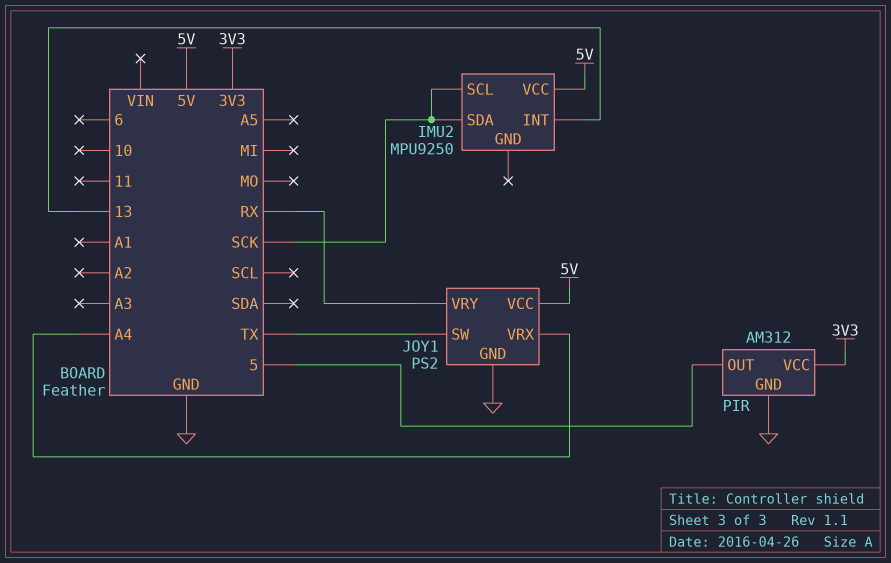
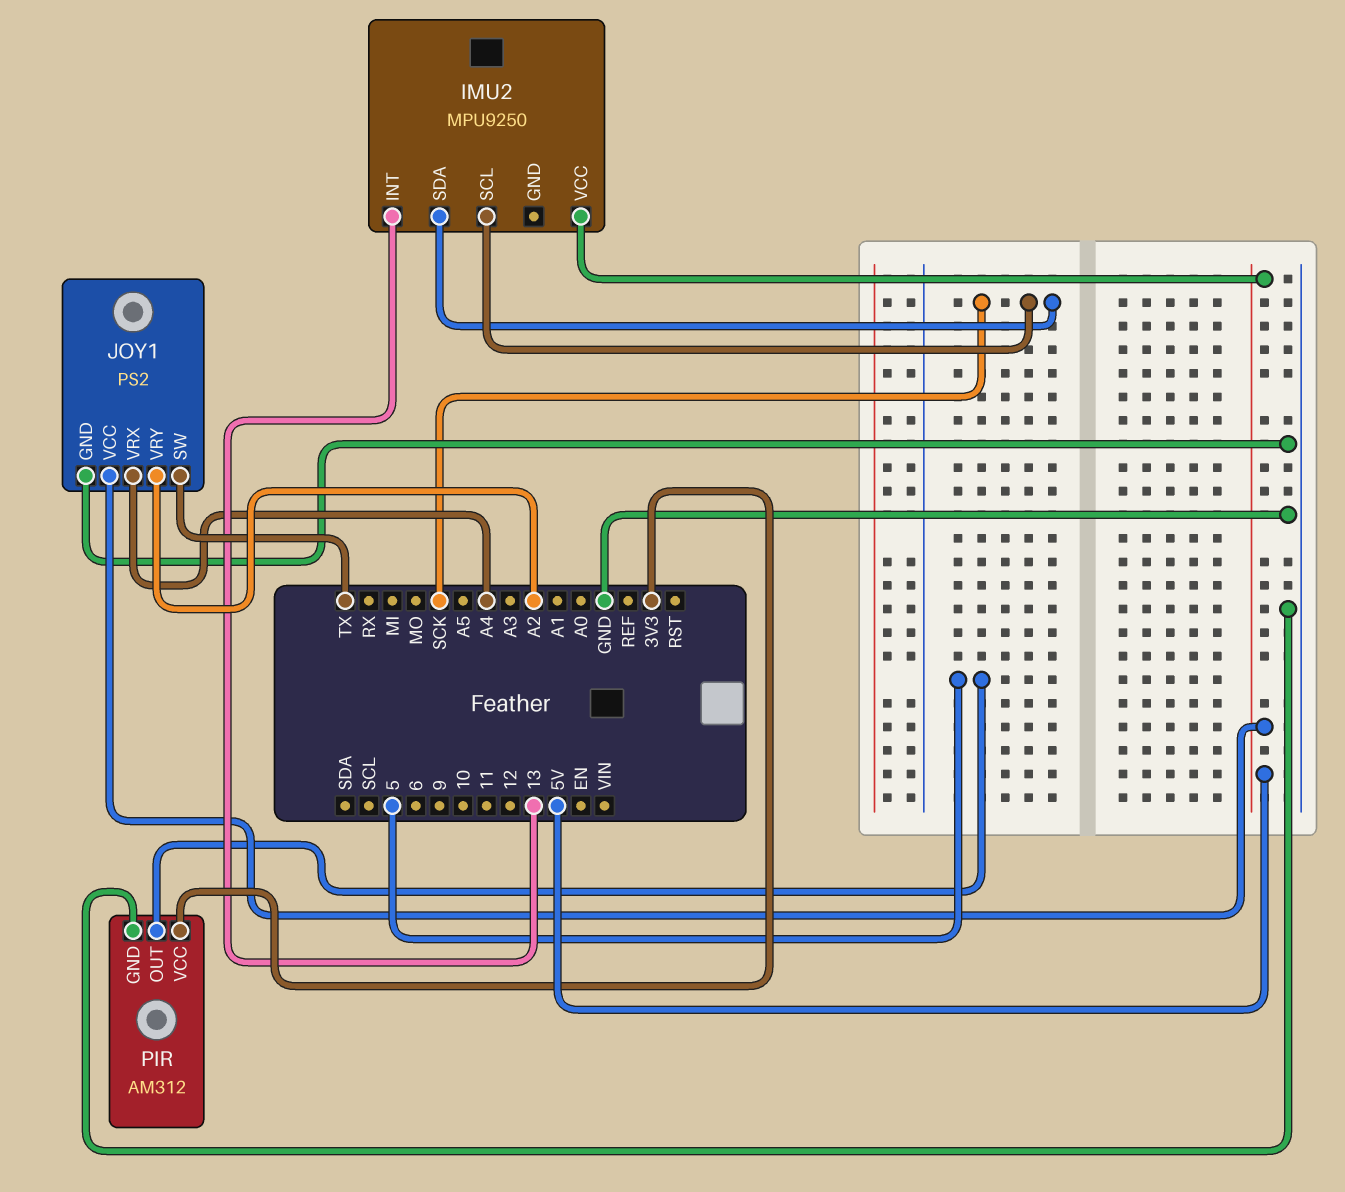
JOY1 pin VRY: RX -> A2

